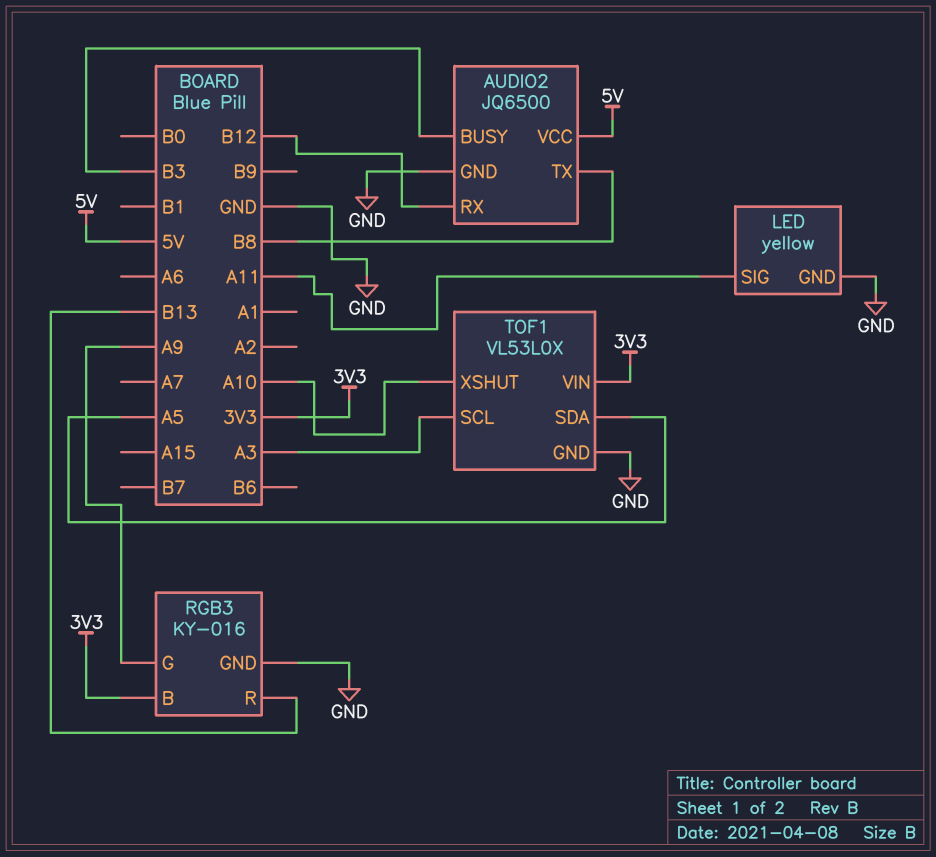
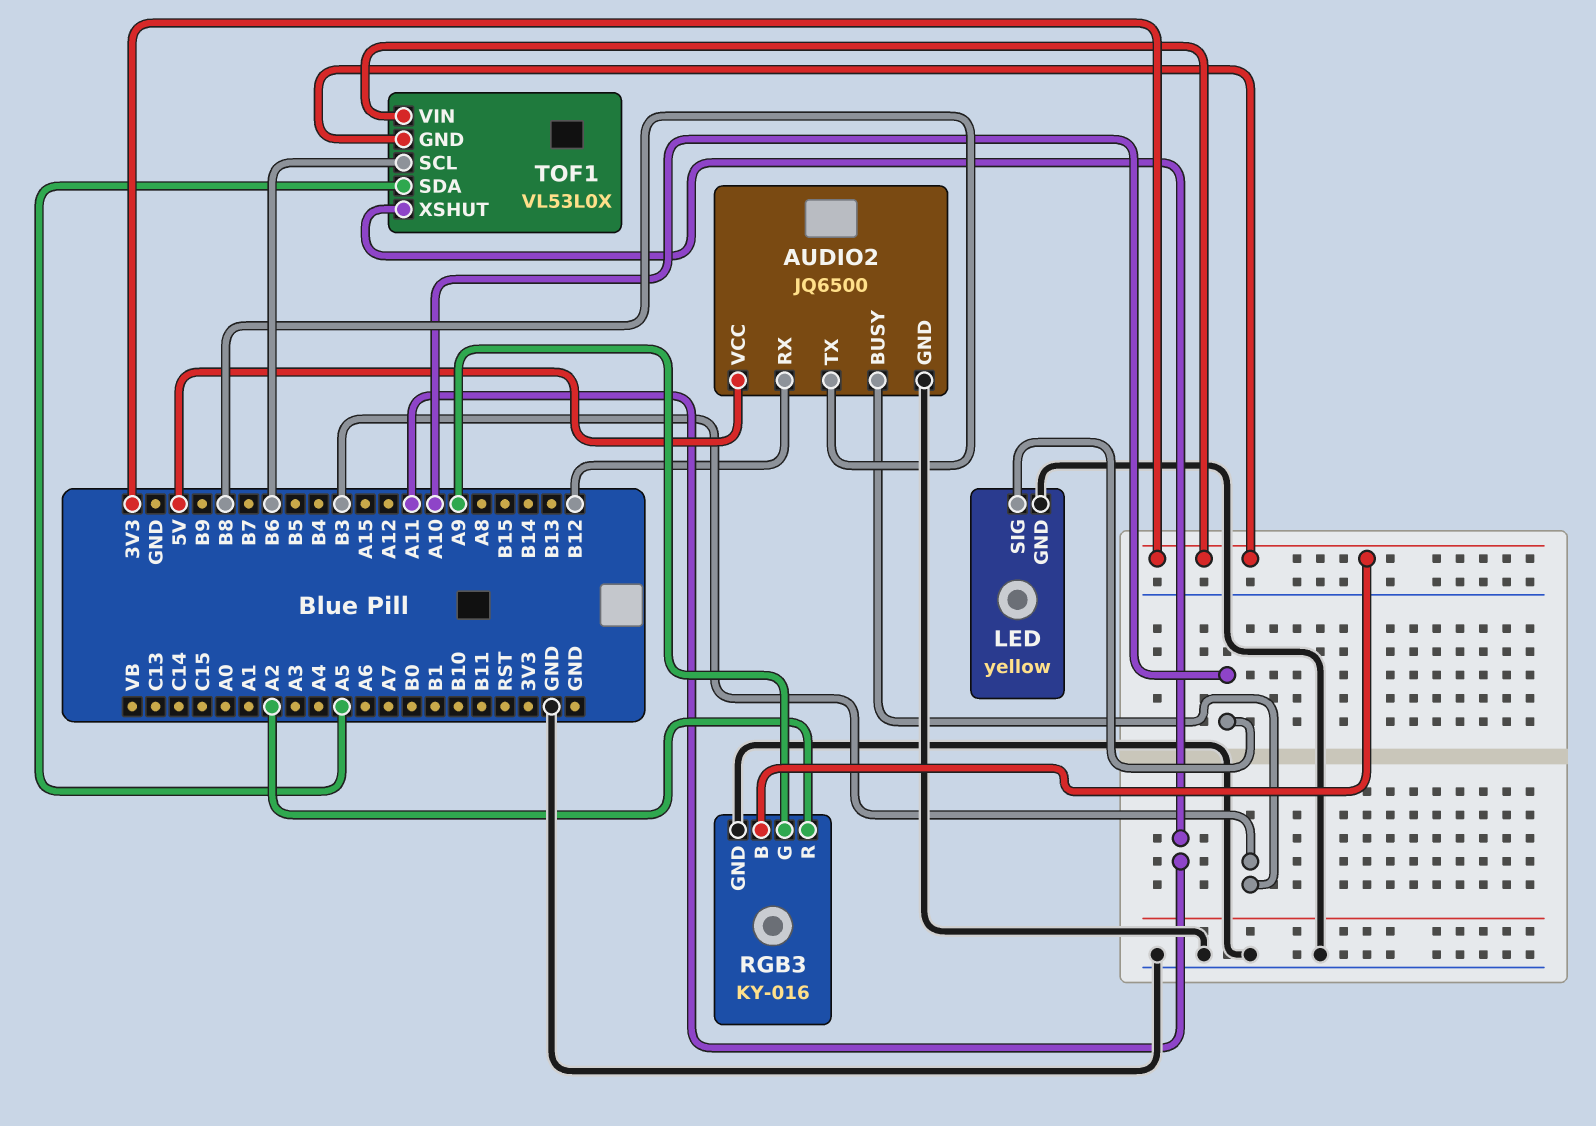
LED pin SIG: A11 -> A10
RGB3 pin R: B13 -> A2
TOF1 pin GND: GND -> 3V3
TOF1 pin SCL: A3 -> B6
TOF1 pin XSHUT: A10 -> A11

